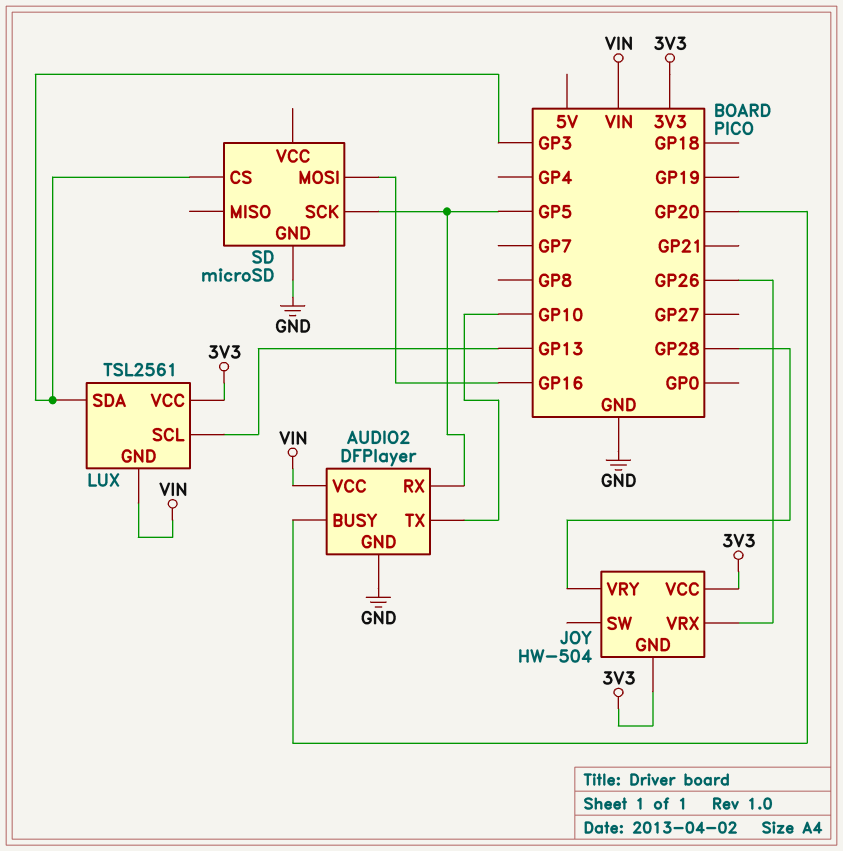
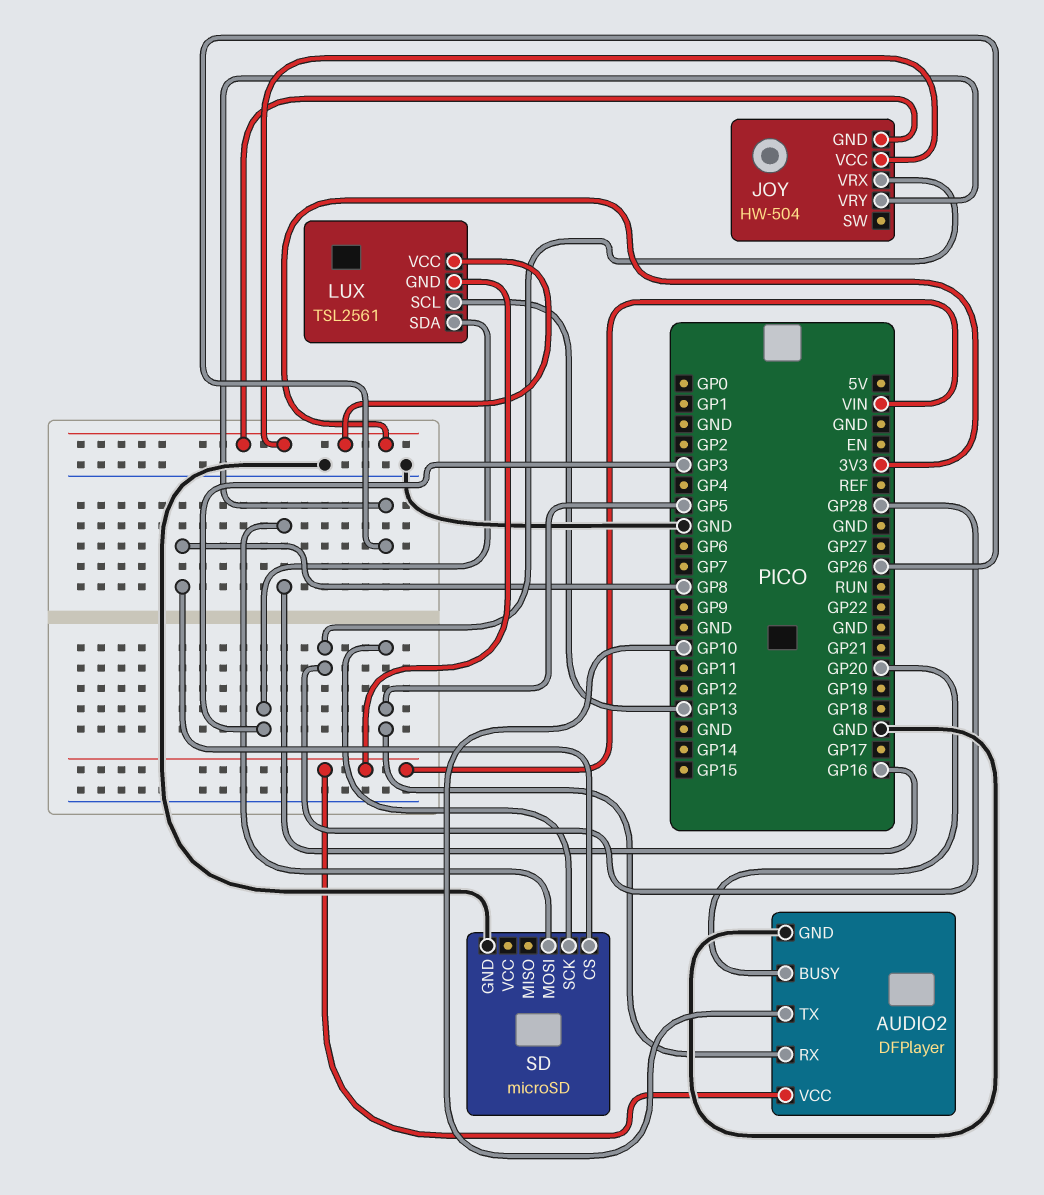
JOY pin VRX: GP26 -> GP28
JOY pin VRY: GP28 -> GP26
SD pin CS: GP3 -> GP8

